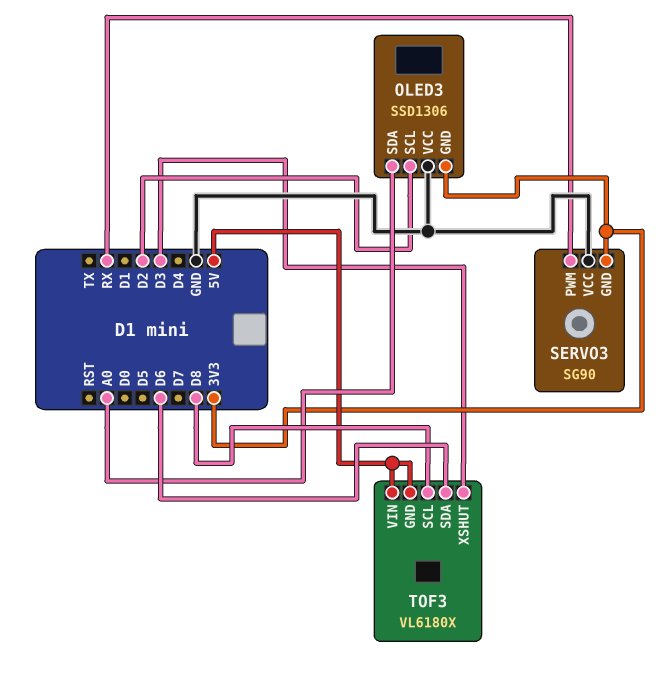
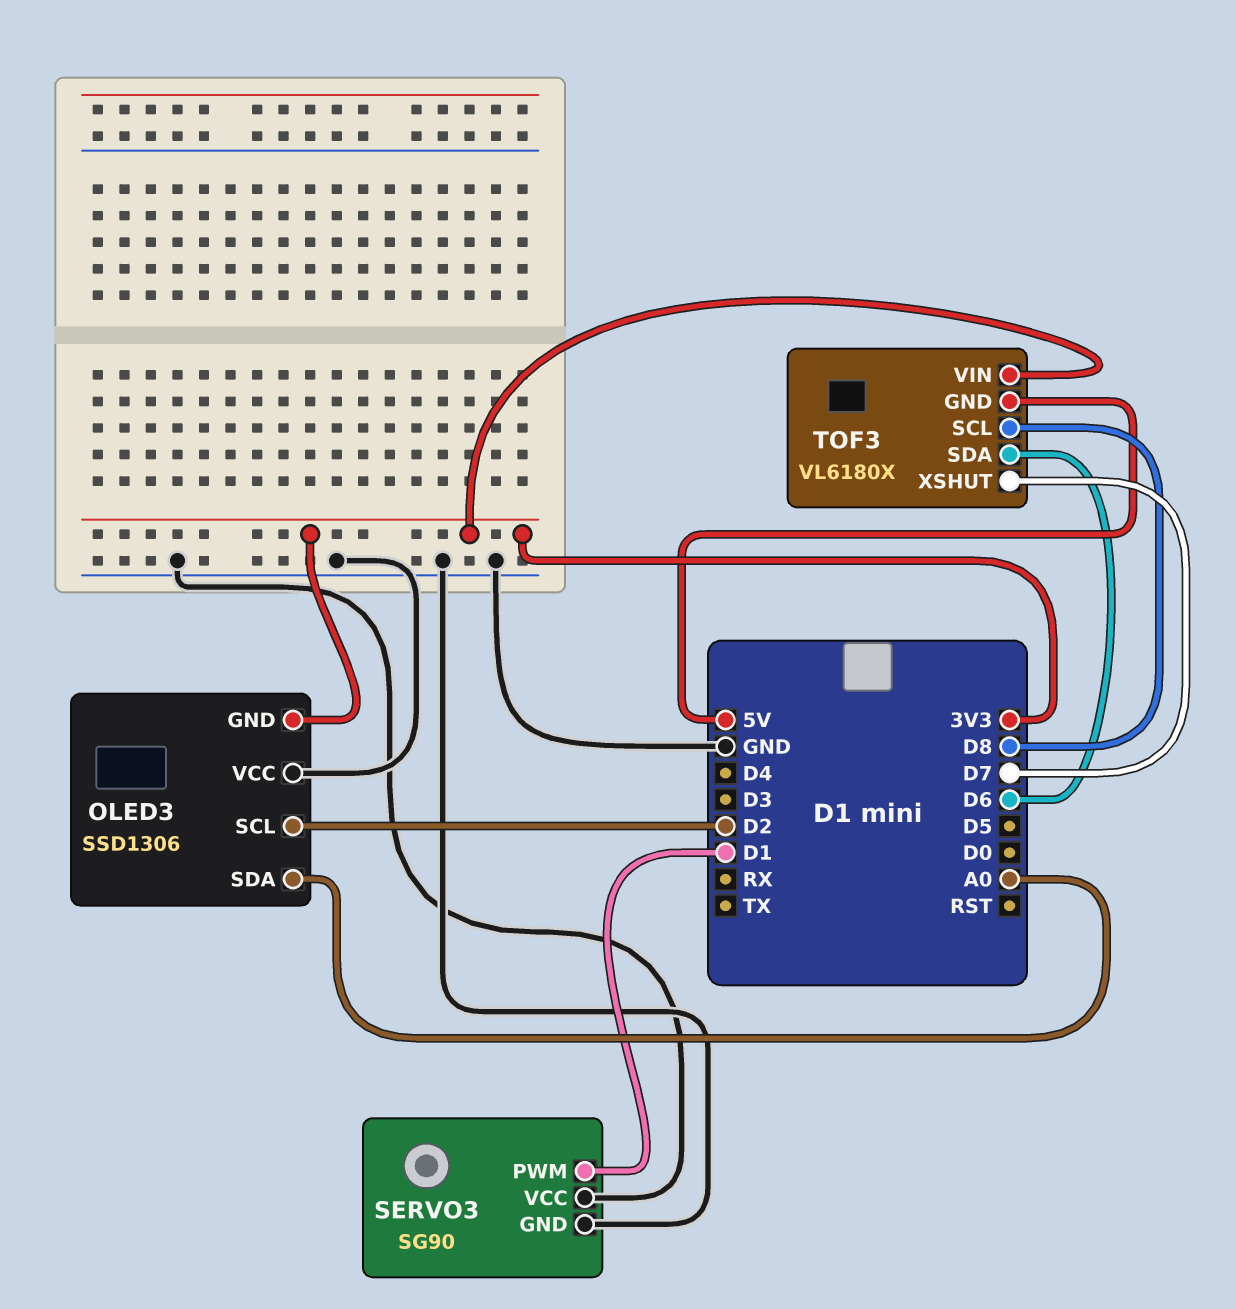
SERVO3 pin GND: 3V3 -> GND
SERVO3 pin PWM: RX -> D1
TOF3 pin VIN: 5V -> 3V3
TOF3 pin XSHUT: D3 -> D7

